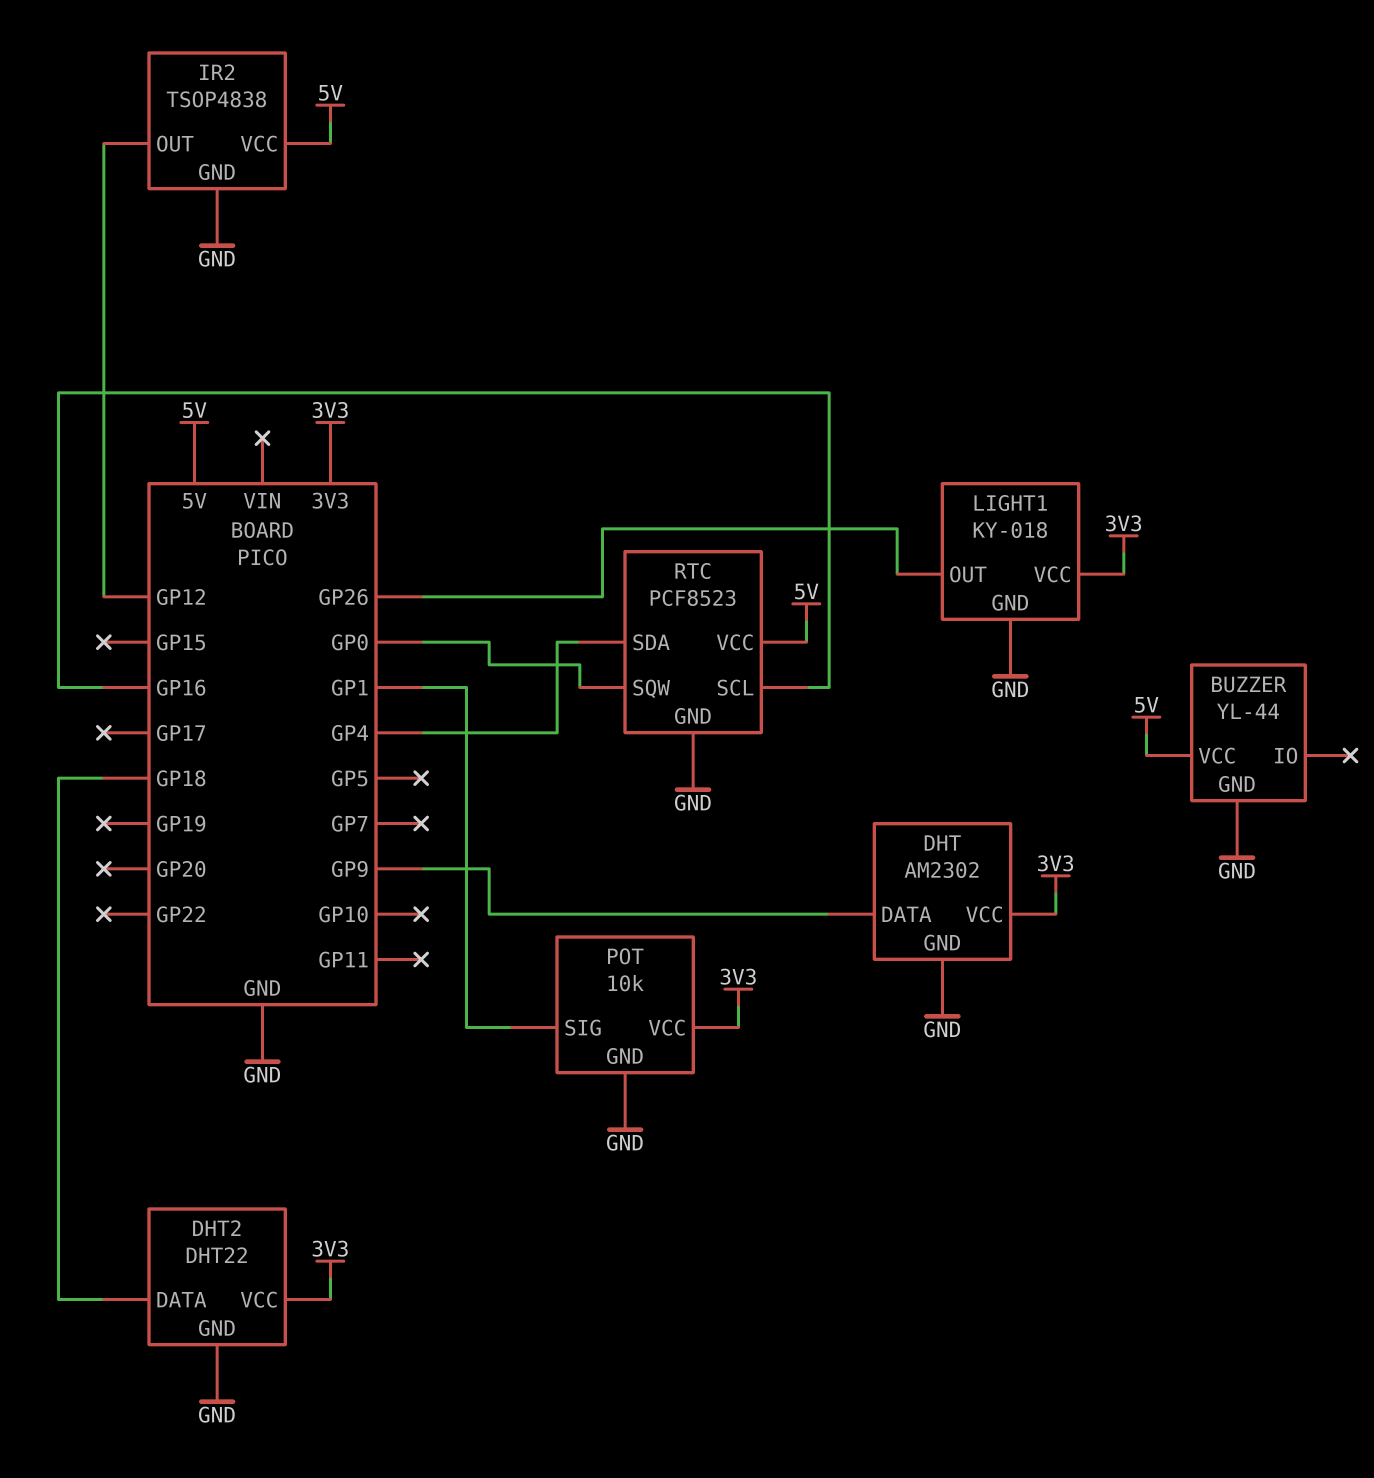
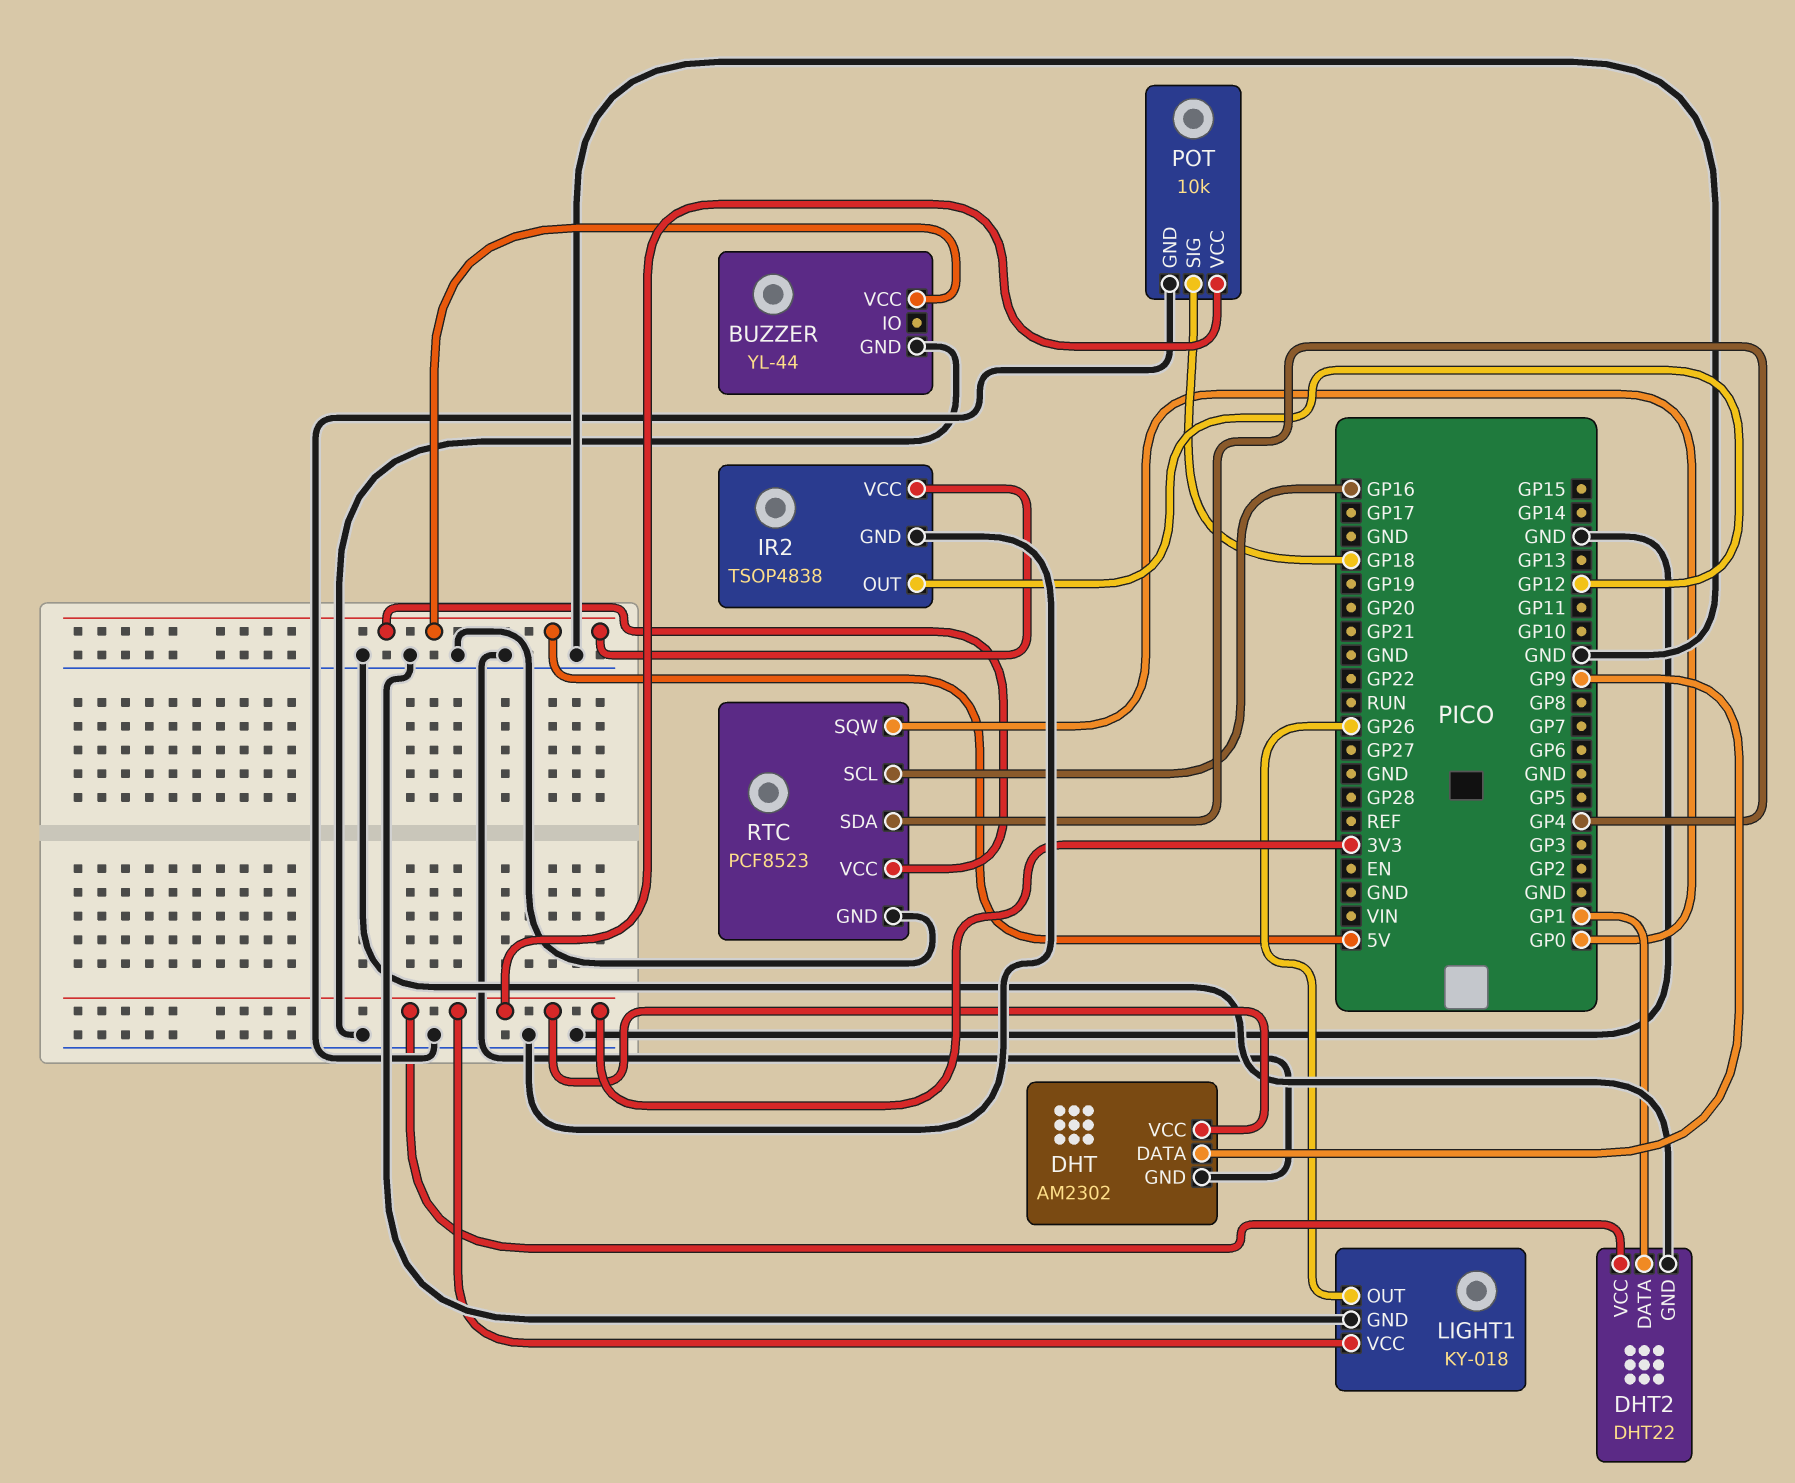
DHT2 pin DATA: GP18 -> GP1
POT pin SIG: GP1 -> GP18

